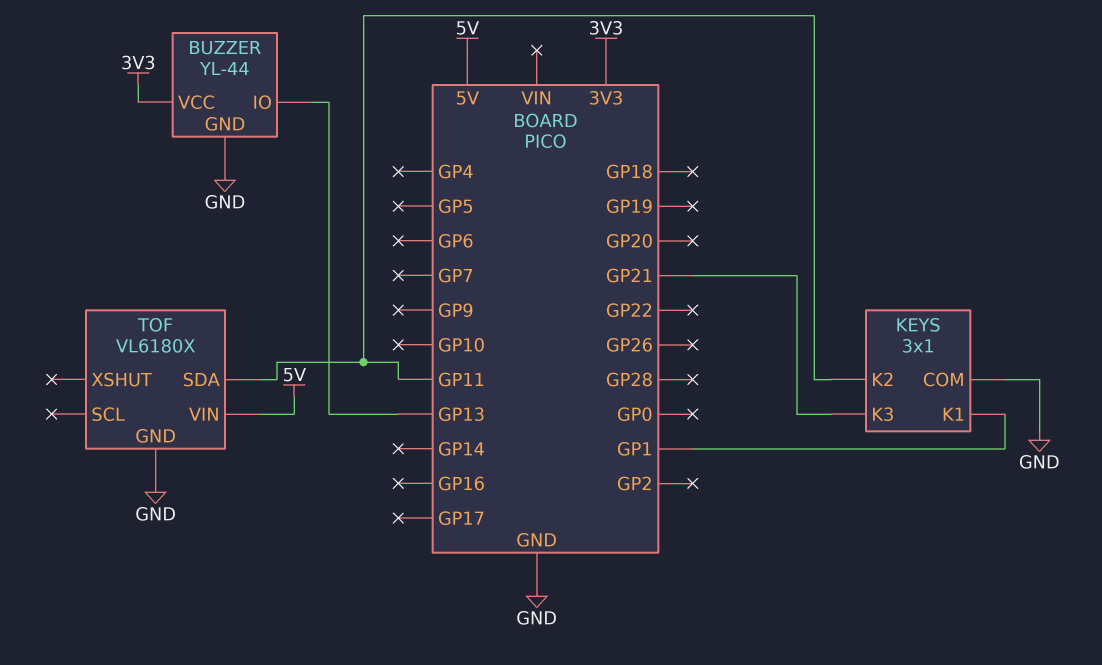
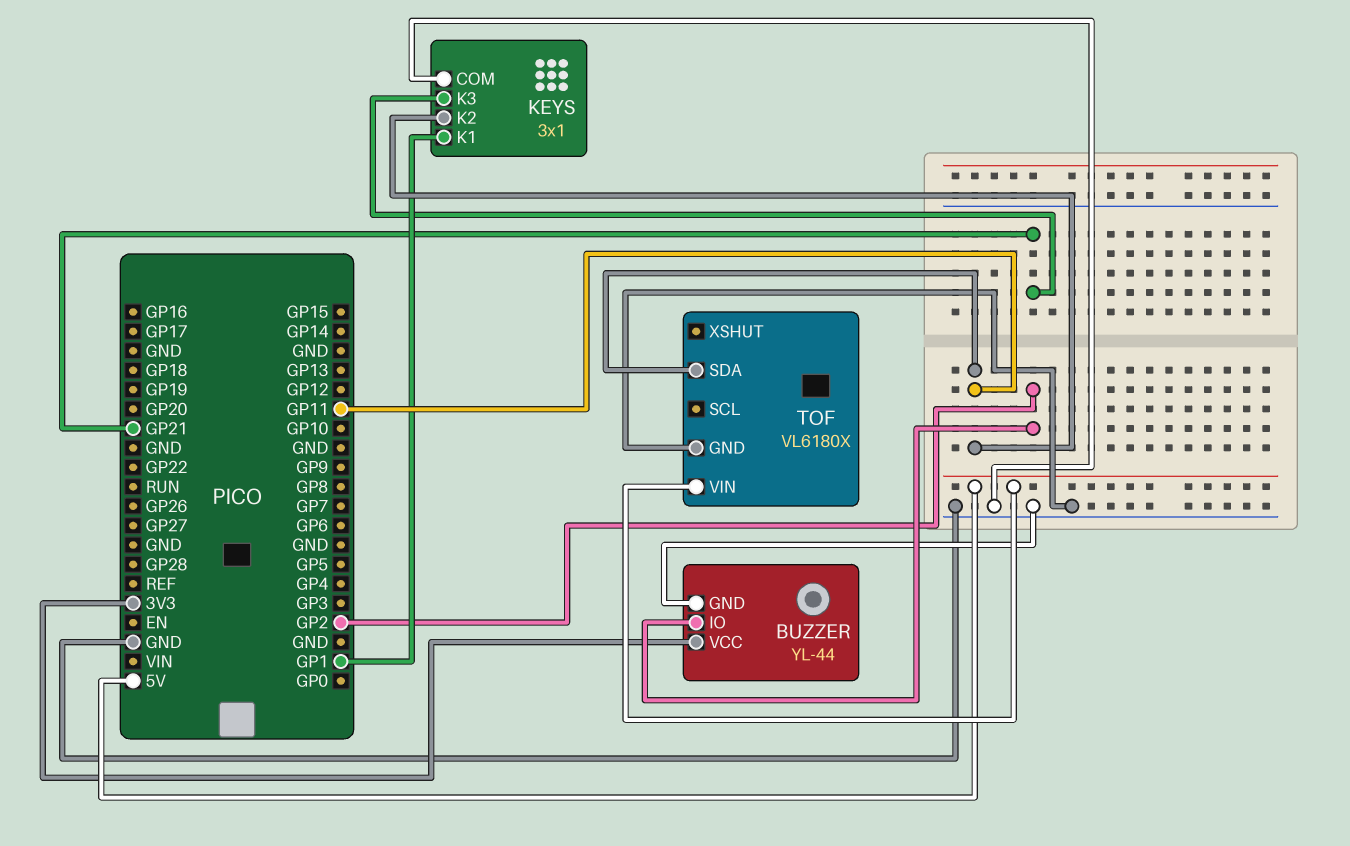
BUZZER pin IO: GP13 -> GP2

